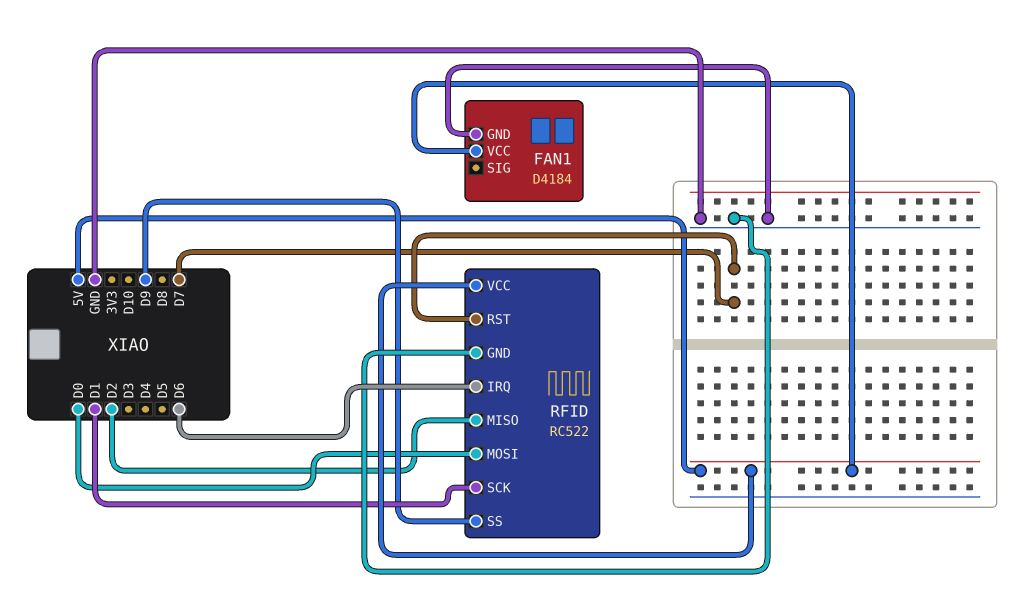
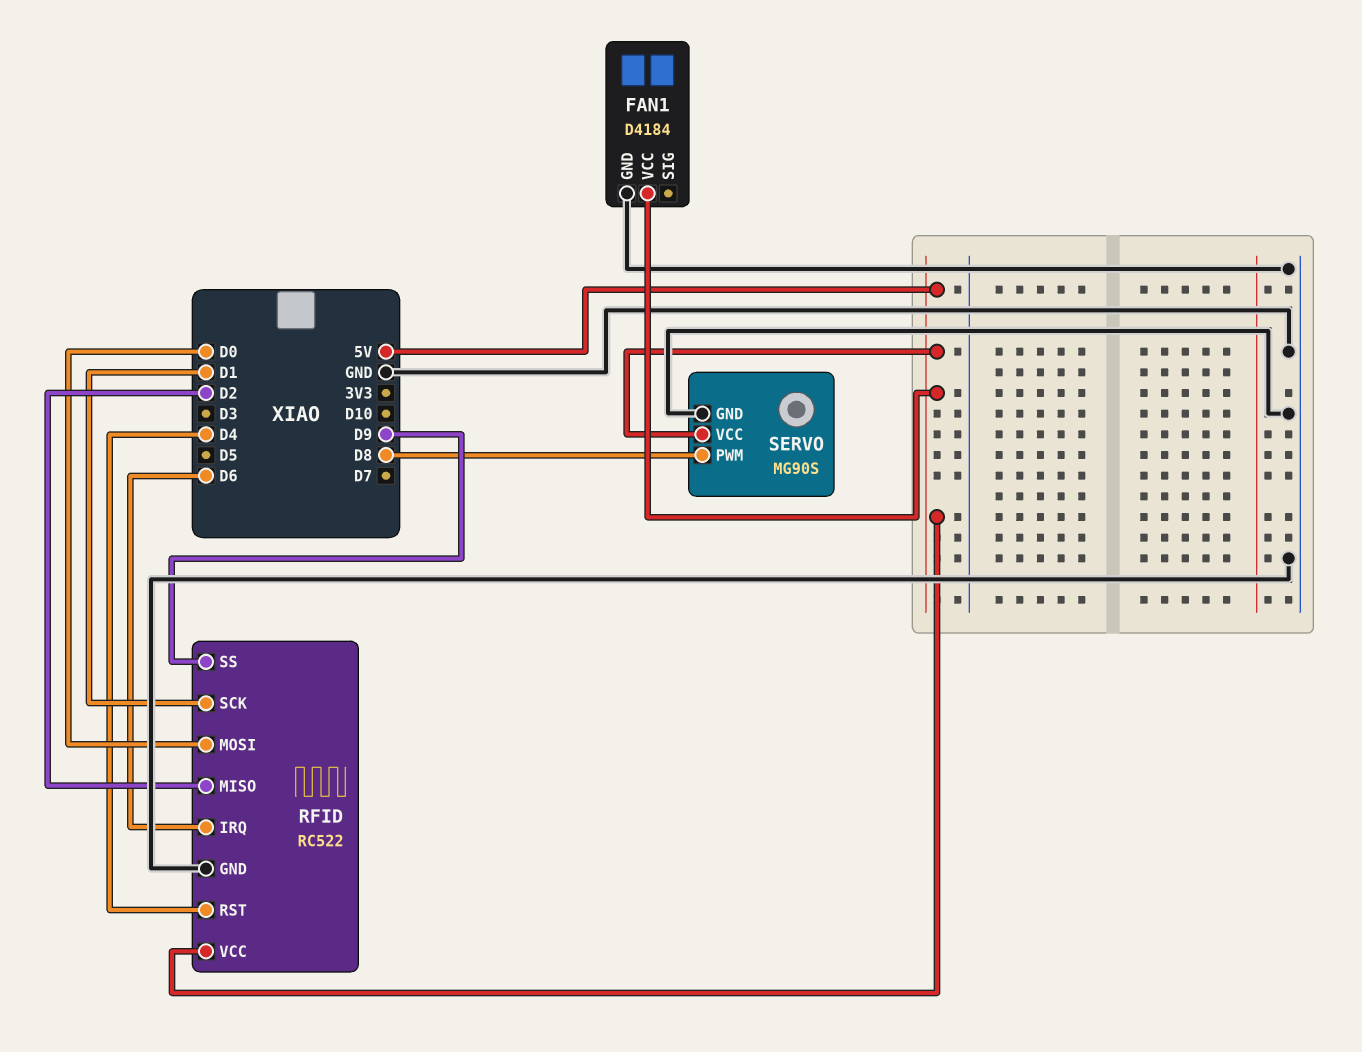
RFID pin RST: D7 -> D4
SERVO: none -> MG90S
SERVO pin GND: none -> GND
SERVO pin PWM: none -> D8
SERVO pin VCC: none -> 5V

